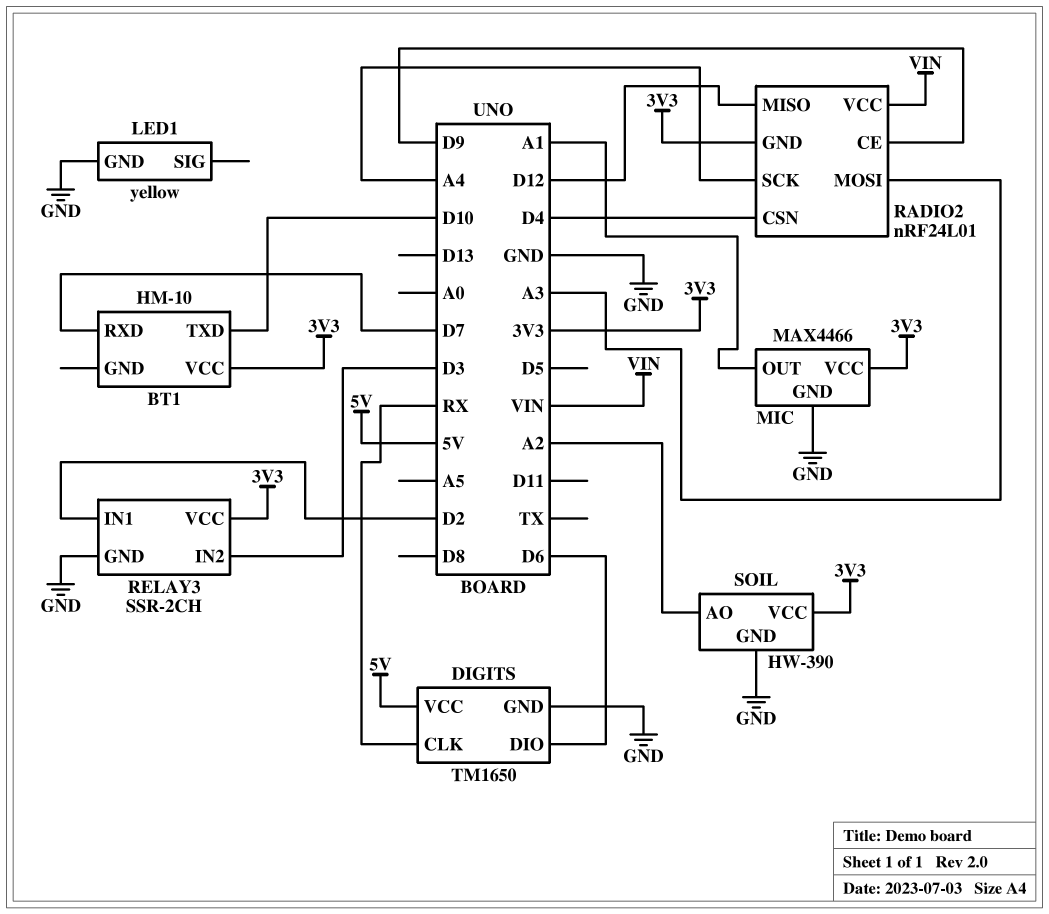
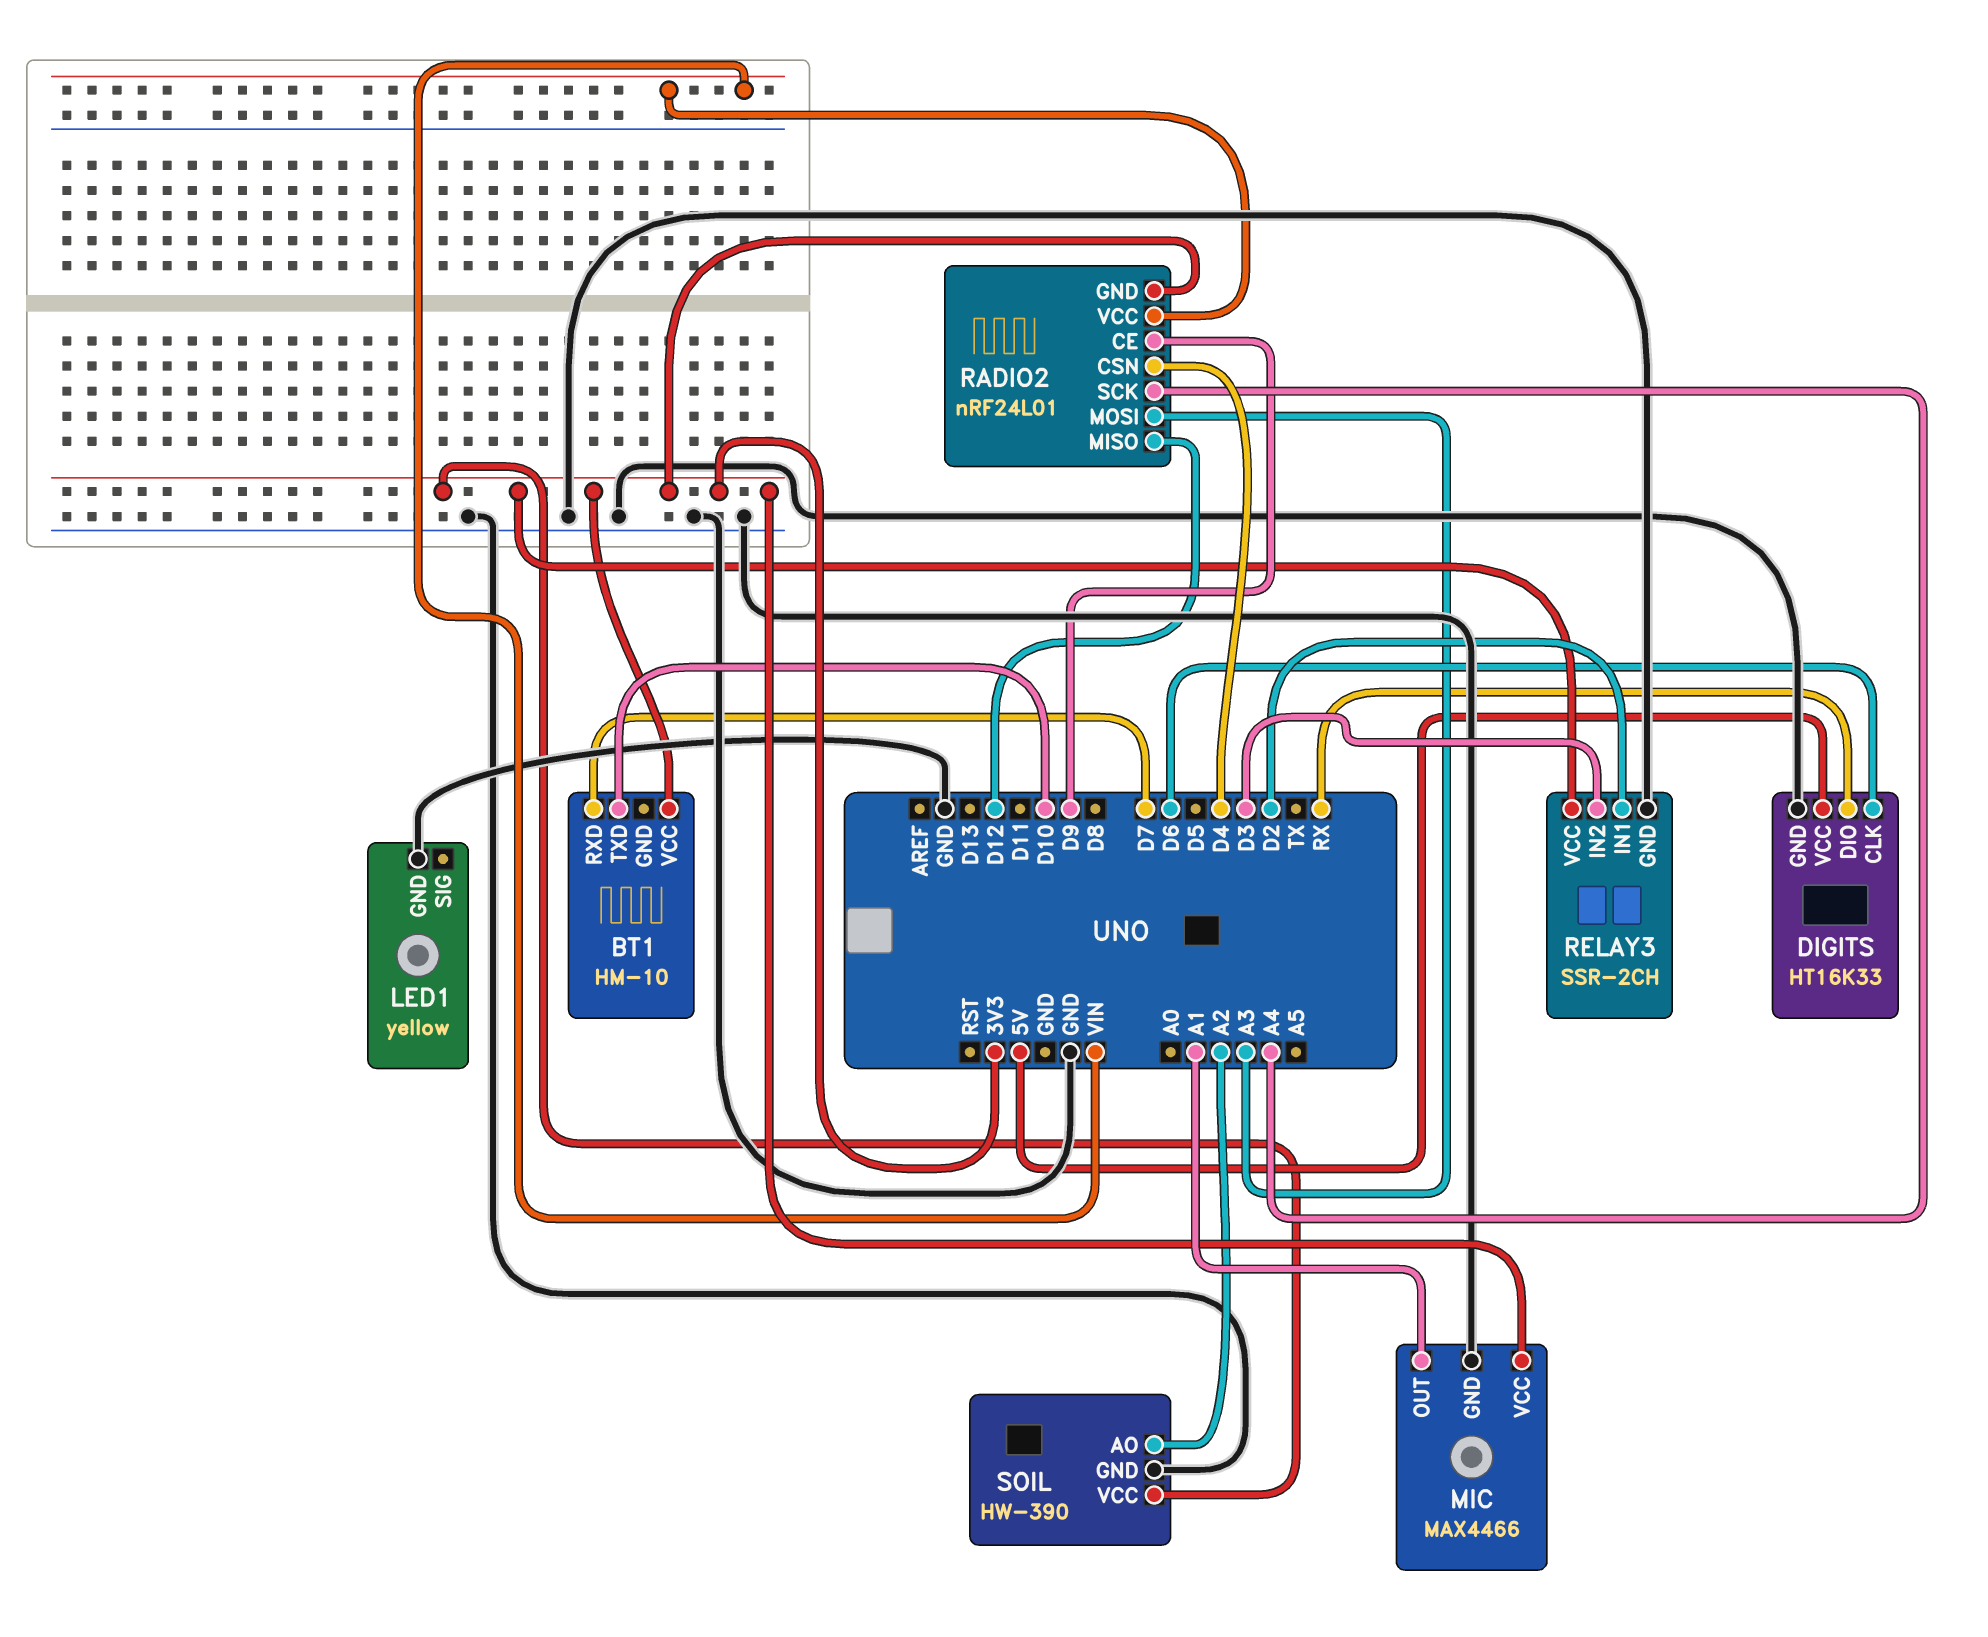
DIGITS: TM1650 -> HT16K33
DIGITS pin CLK: RX -> D6
DIGITS pin DIO: D6 -> RX

